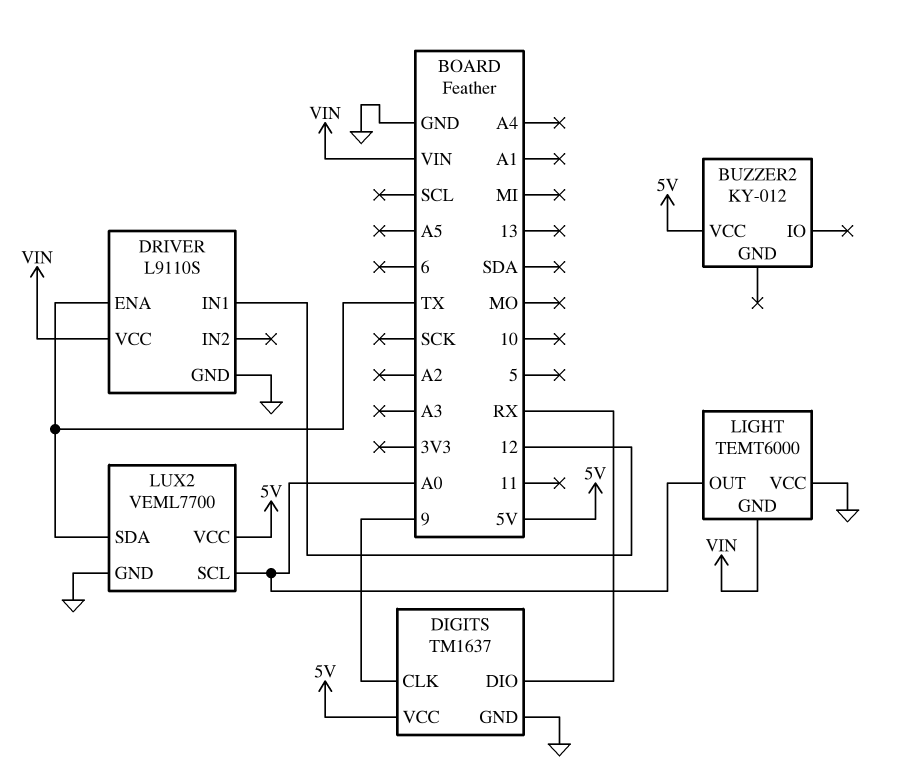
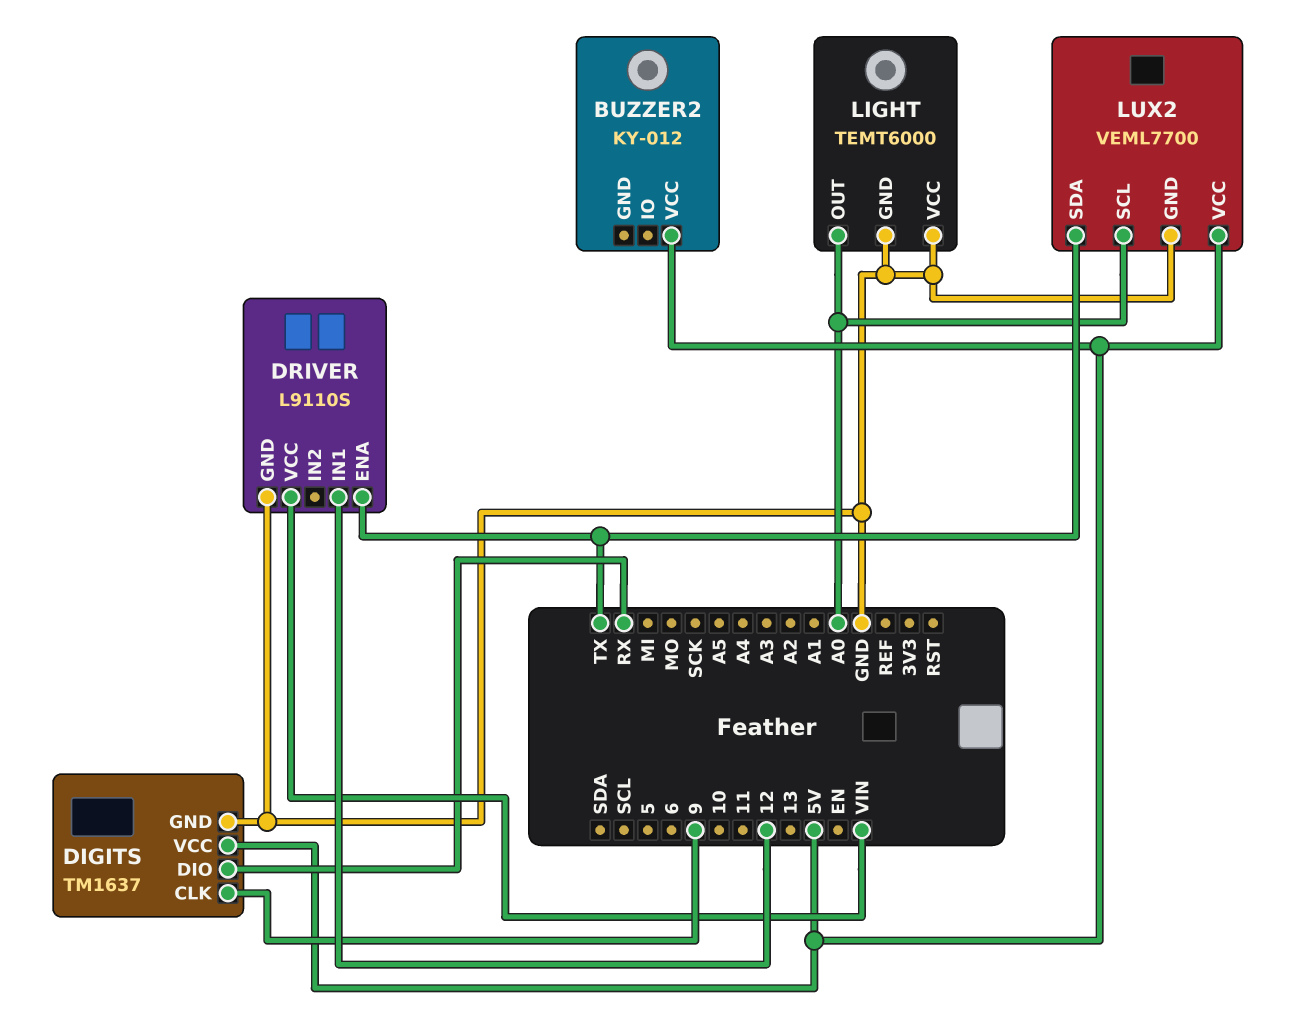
LIGHT pin GND: VIN -> GND

